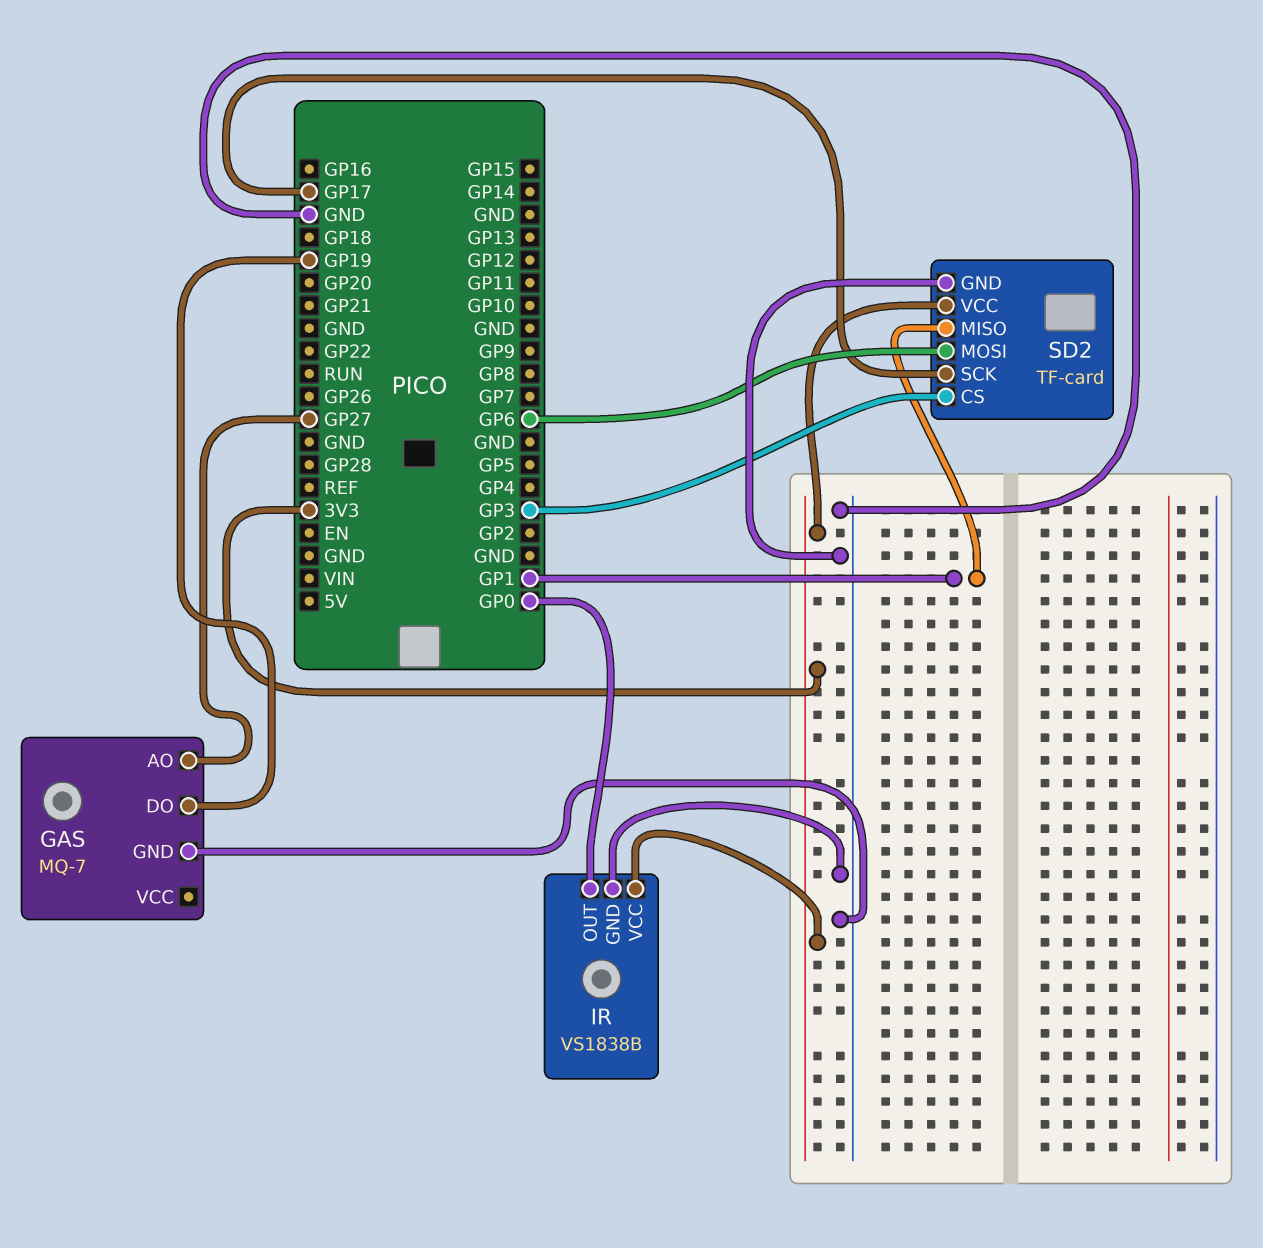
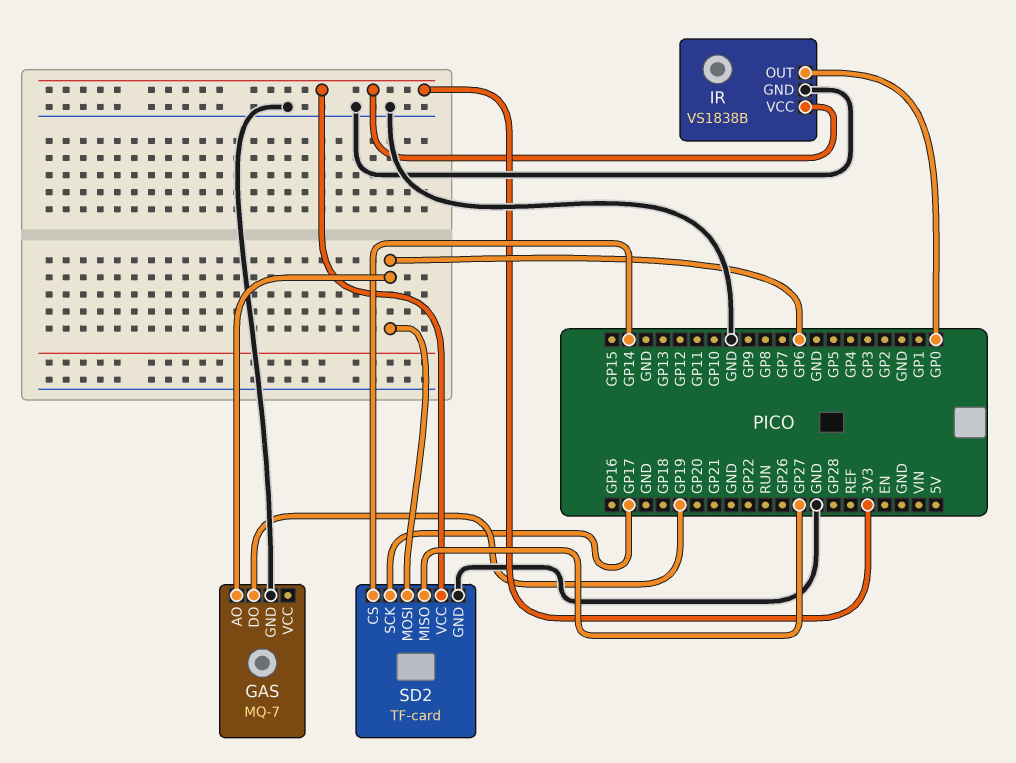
GAS pin AO: GP27 -> GP6
SD2 pin CS: GP3 -> GP14
SD2 pin MISO: GP1 -> GP27

